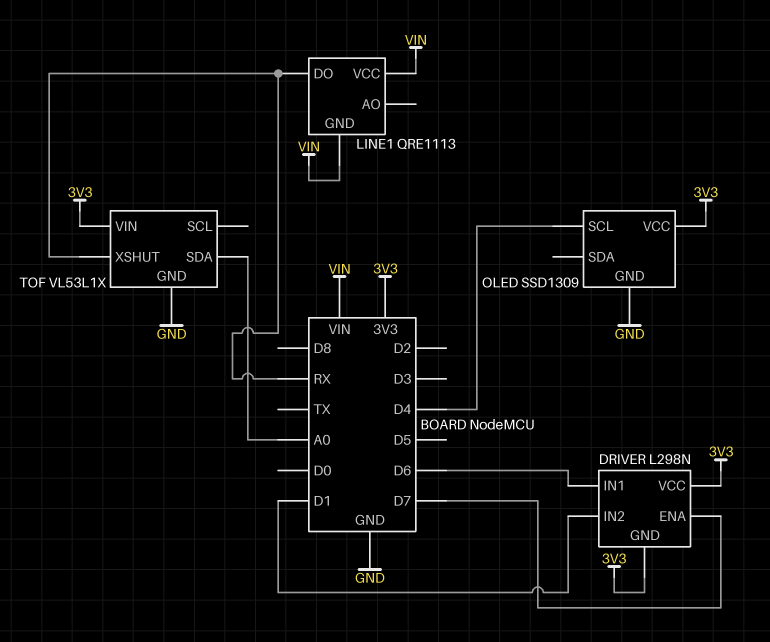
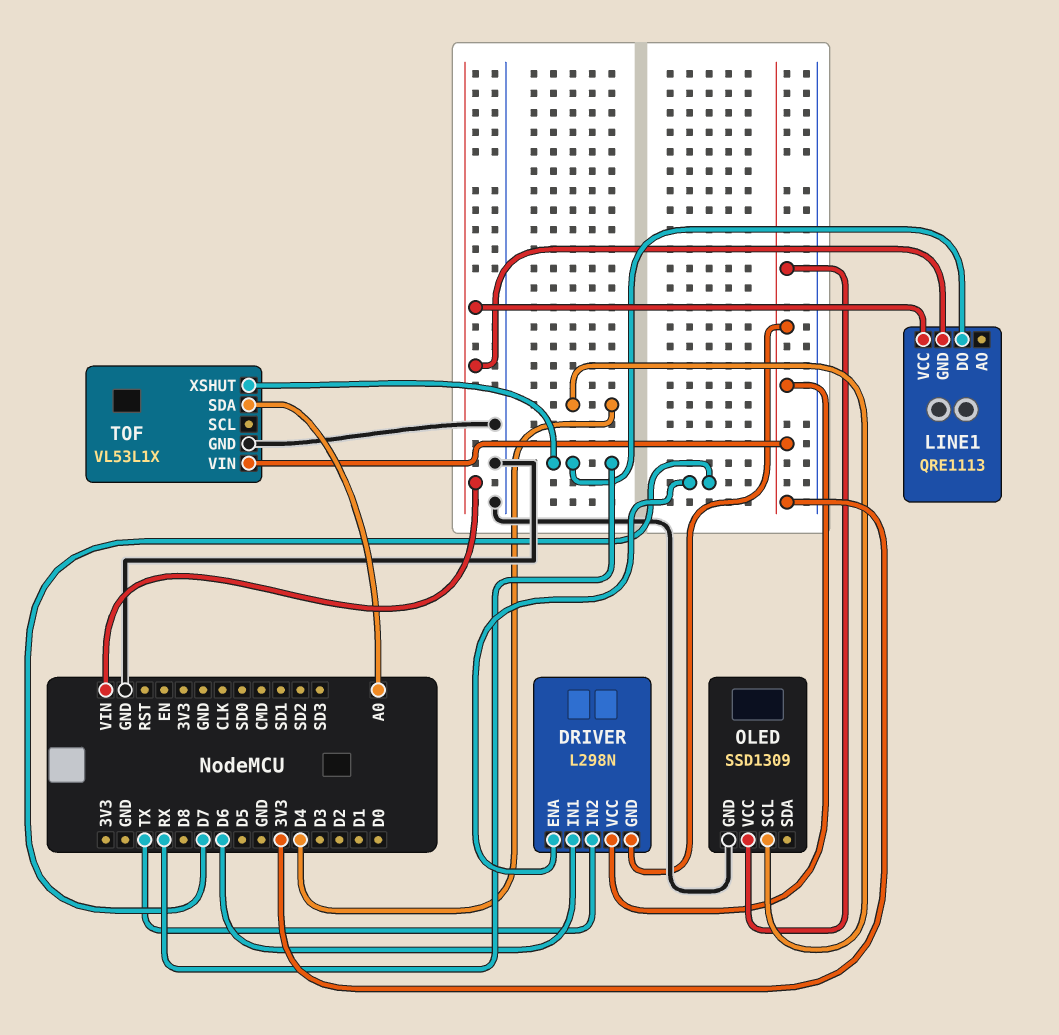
DRIVER pin IN2: D1 -> TX

